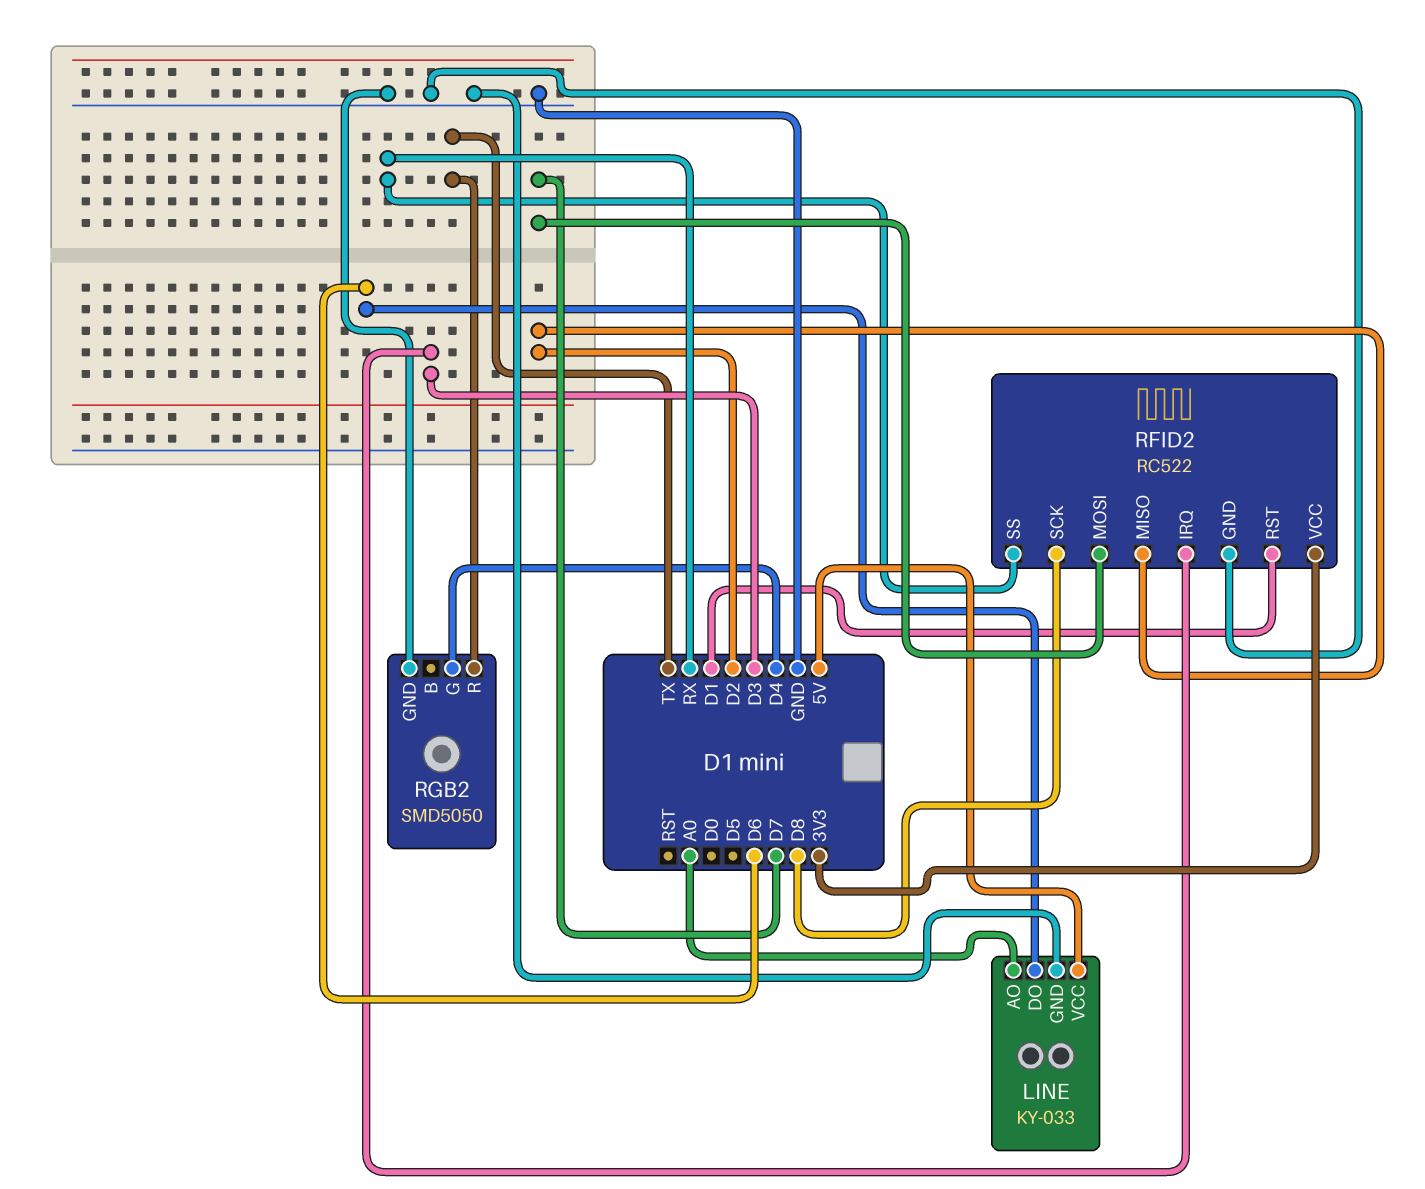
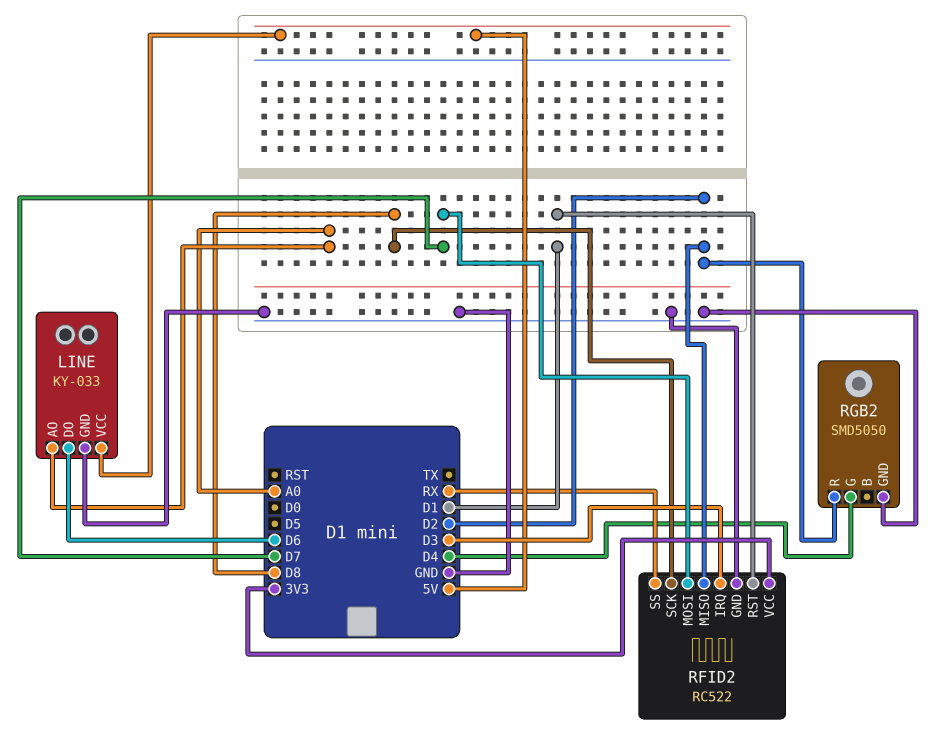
RGB2 pin R: TX -> D2

